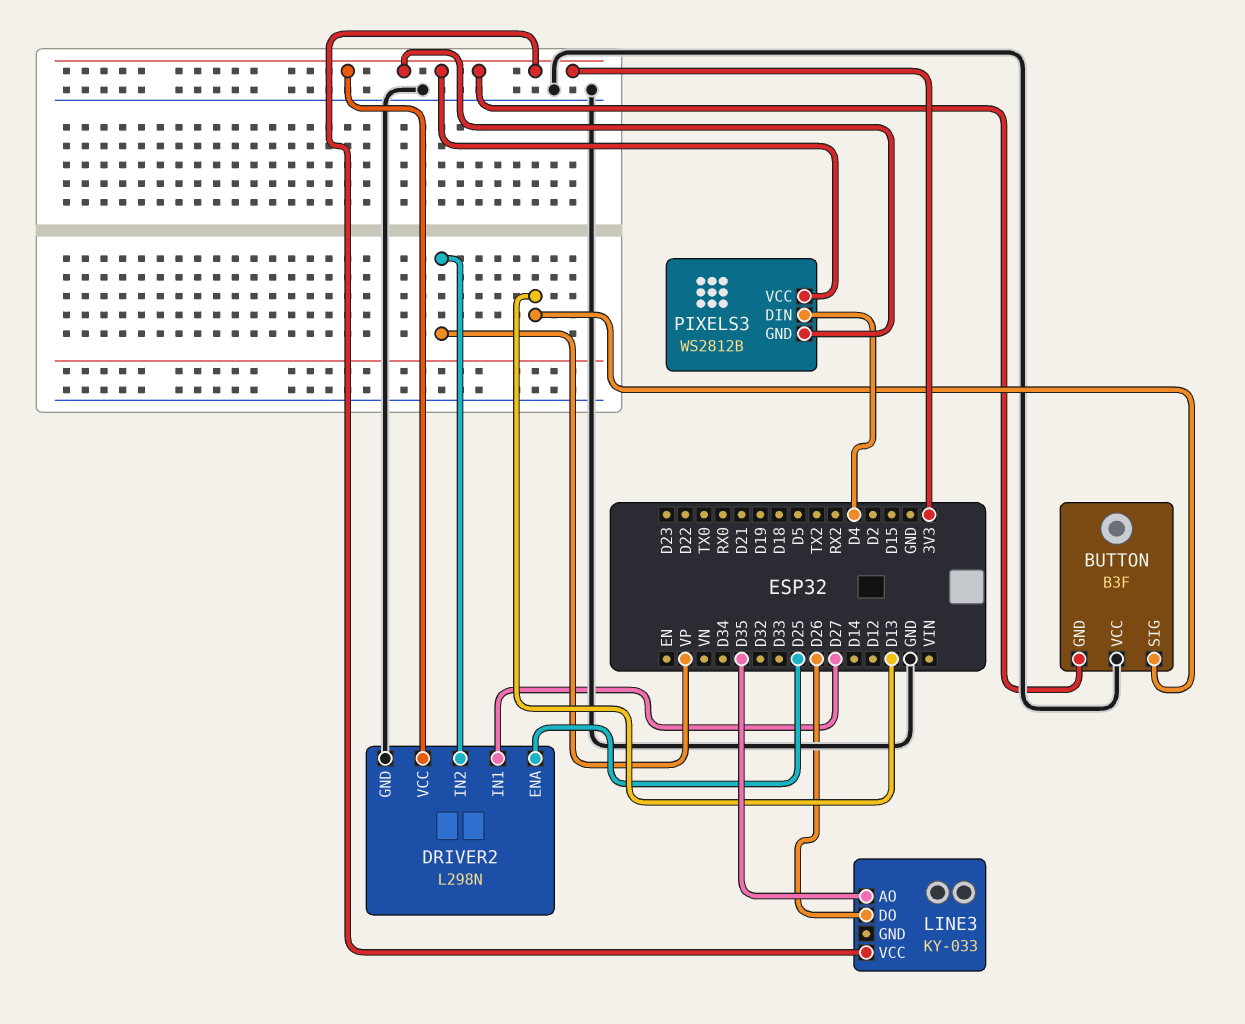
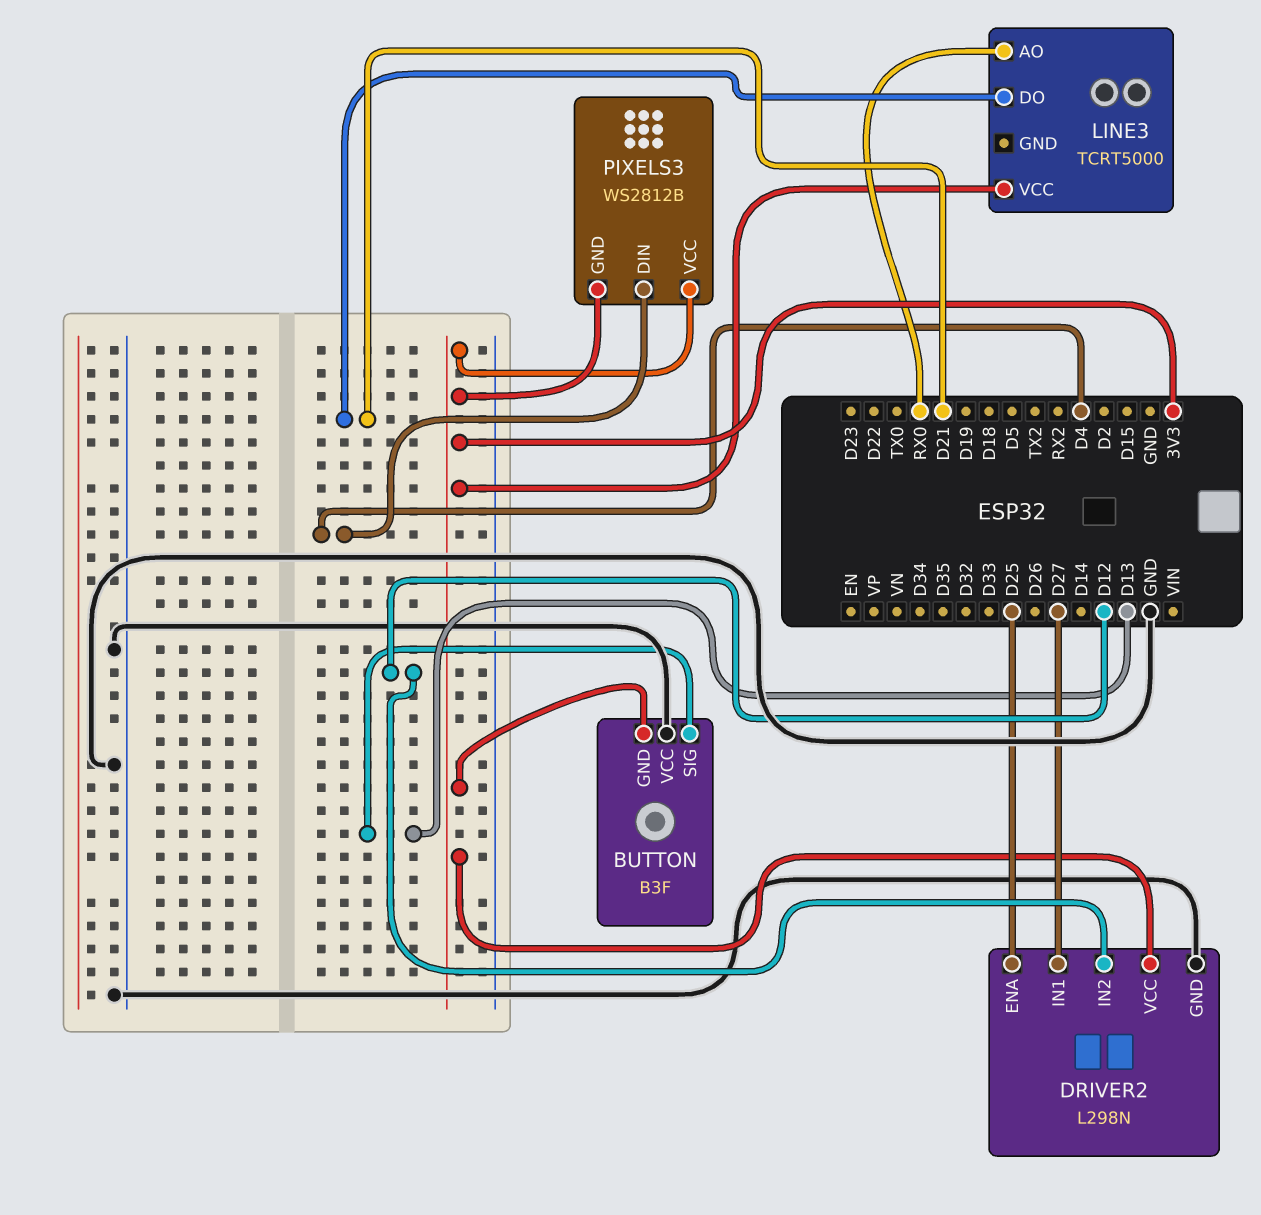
DRIVER2 pin IN2: VP -> D12
LINE3: KY-033 -> TCRT5000
LINE3 pin AO: D35 -> RX0
LINE3 pin DO: D26 -> D21

